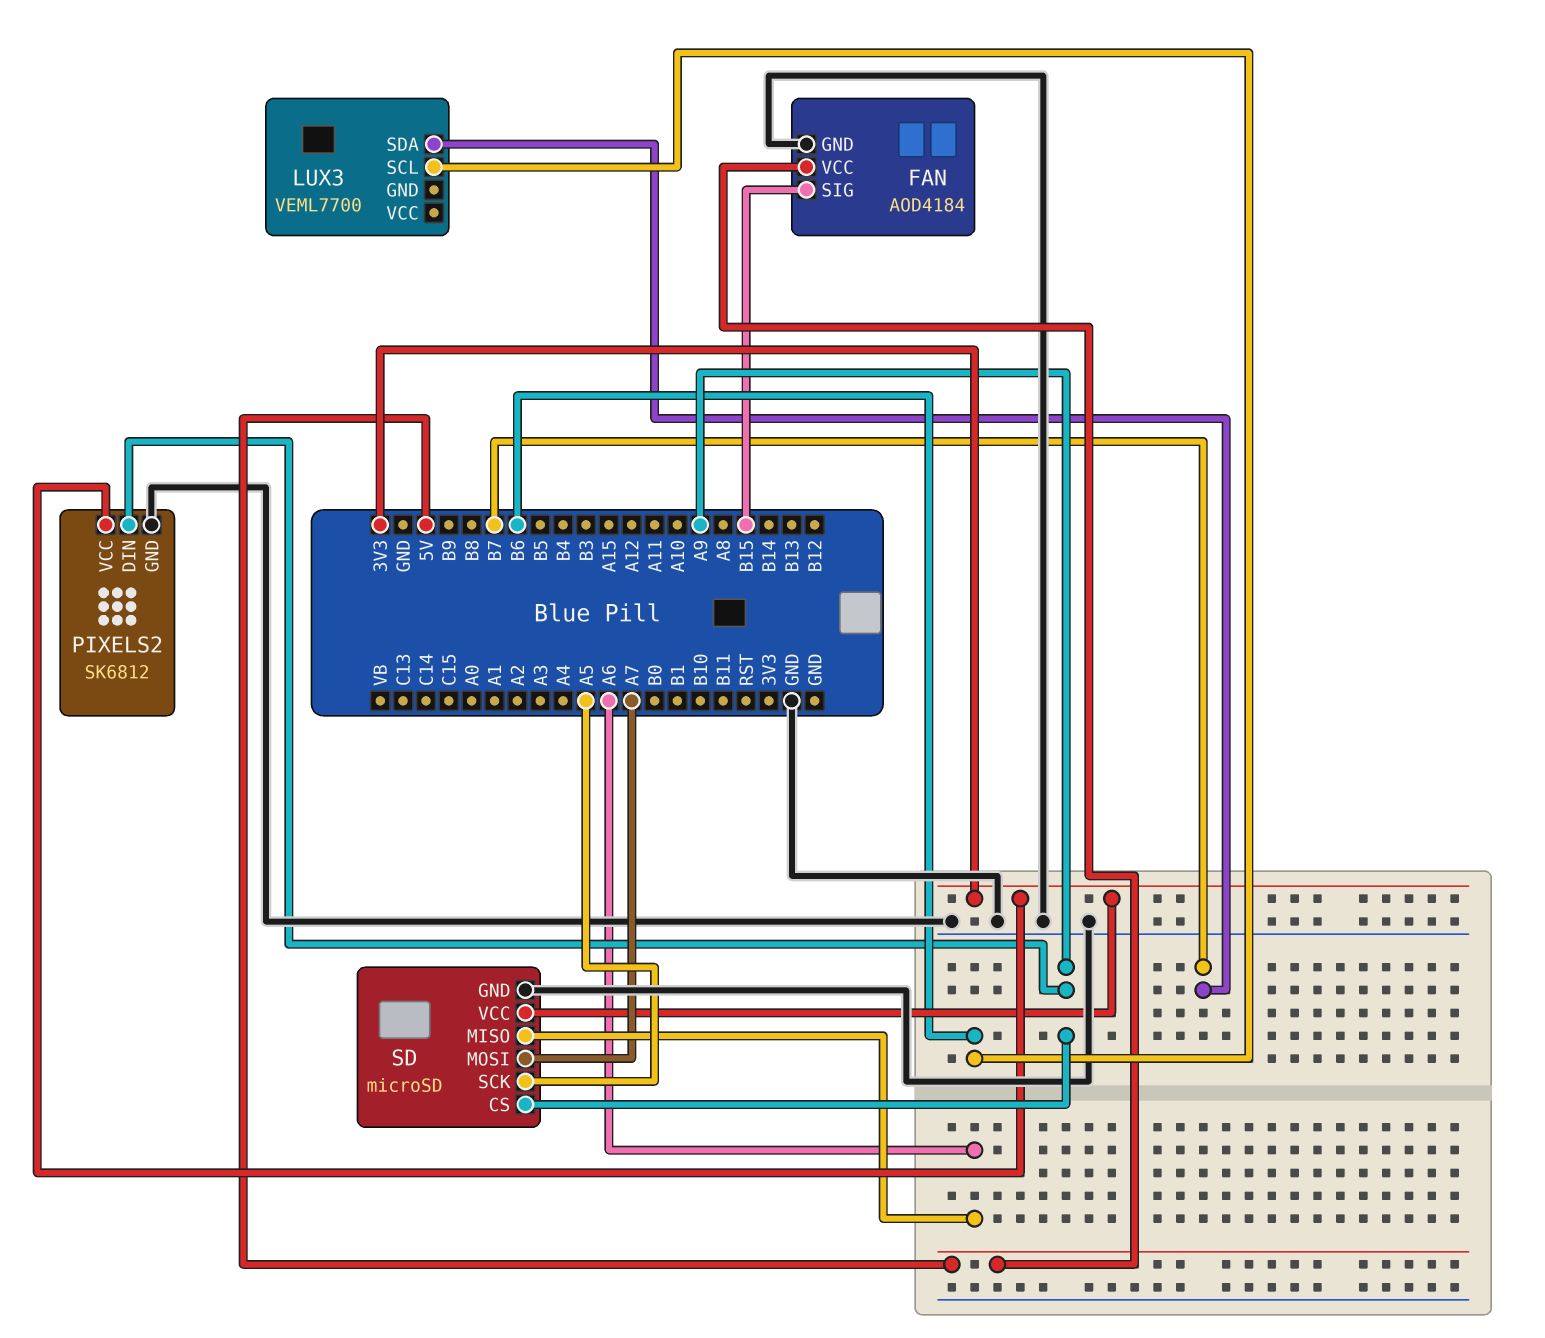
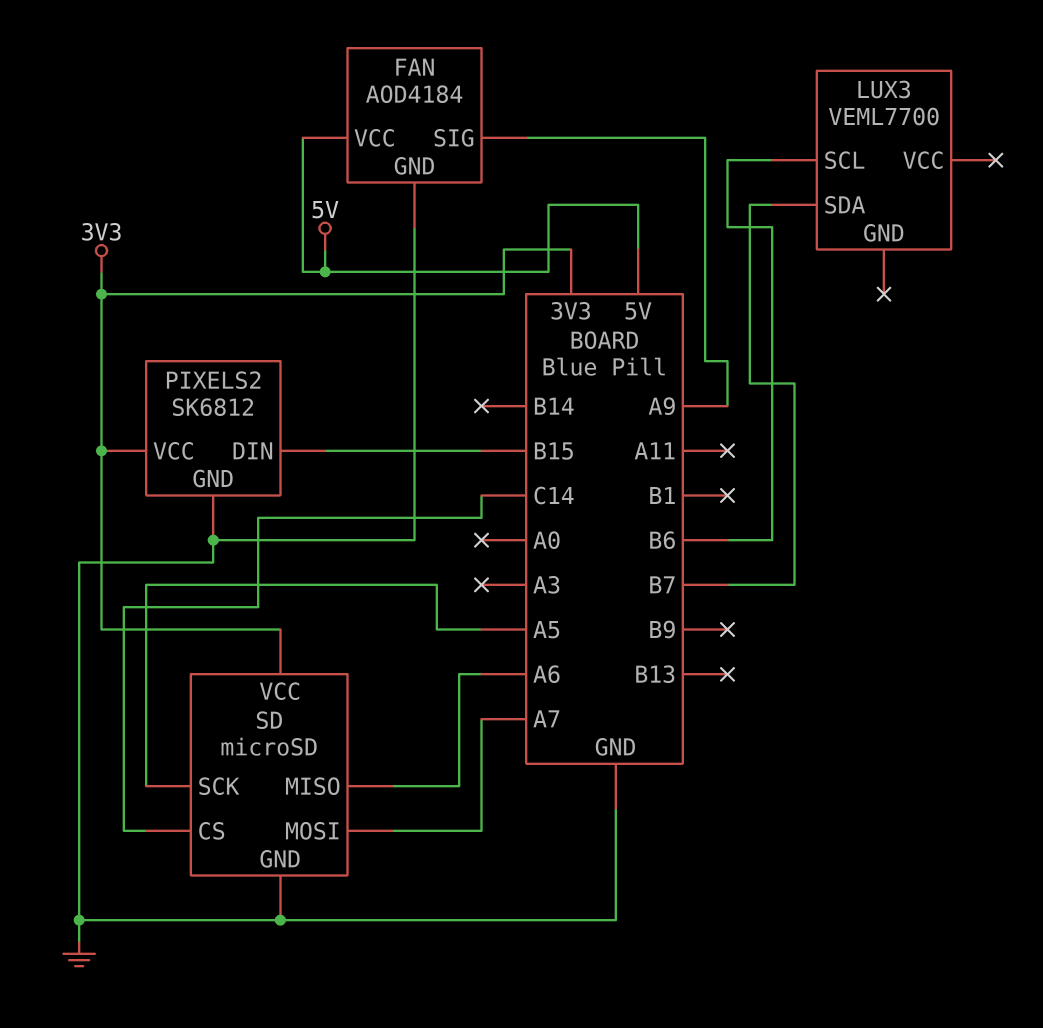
FAN pin SIG: B15 -> A9
PIXELS2 pin DIN: A9 -> B15
SD pin CS: A9 -> C14

